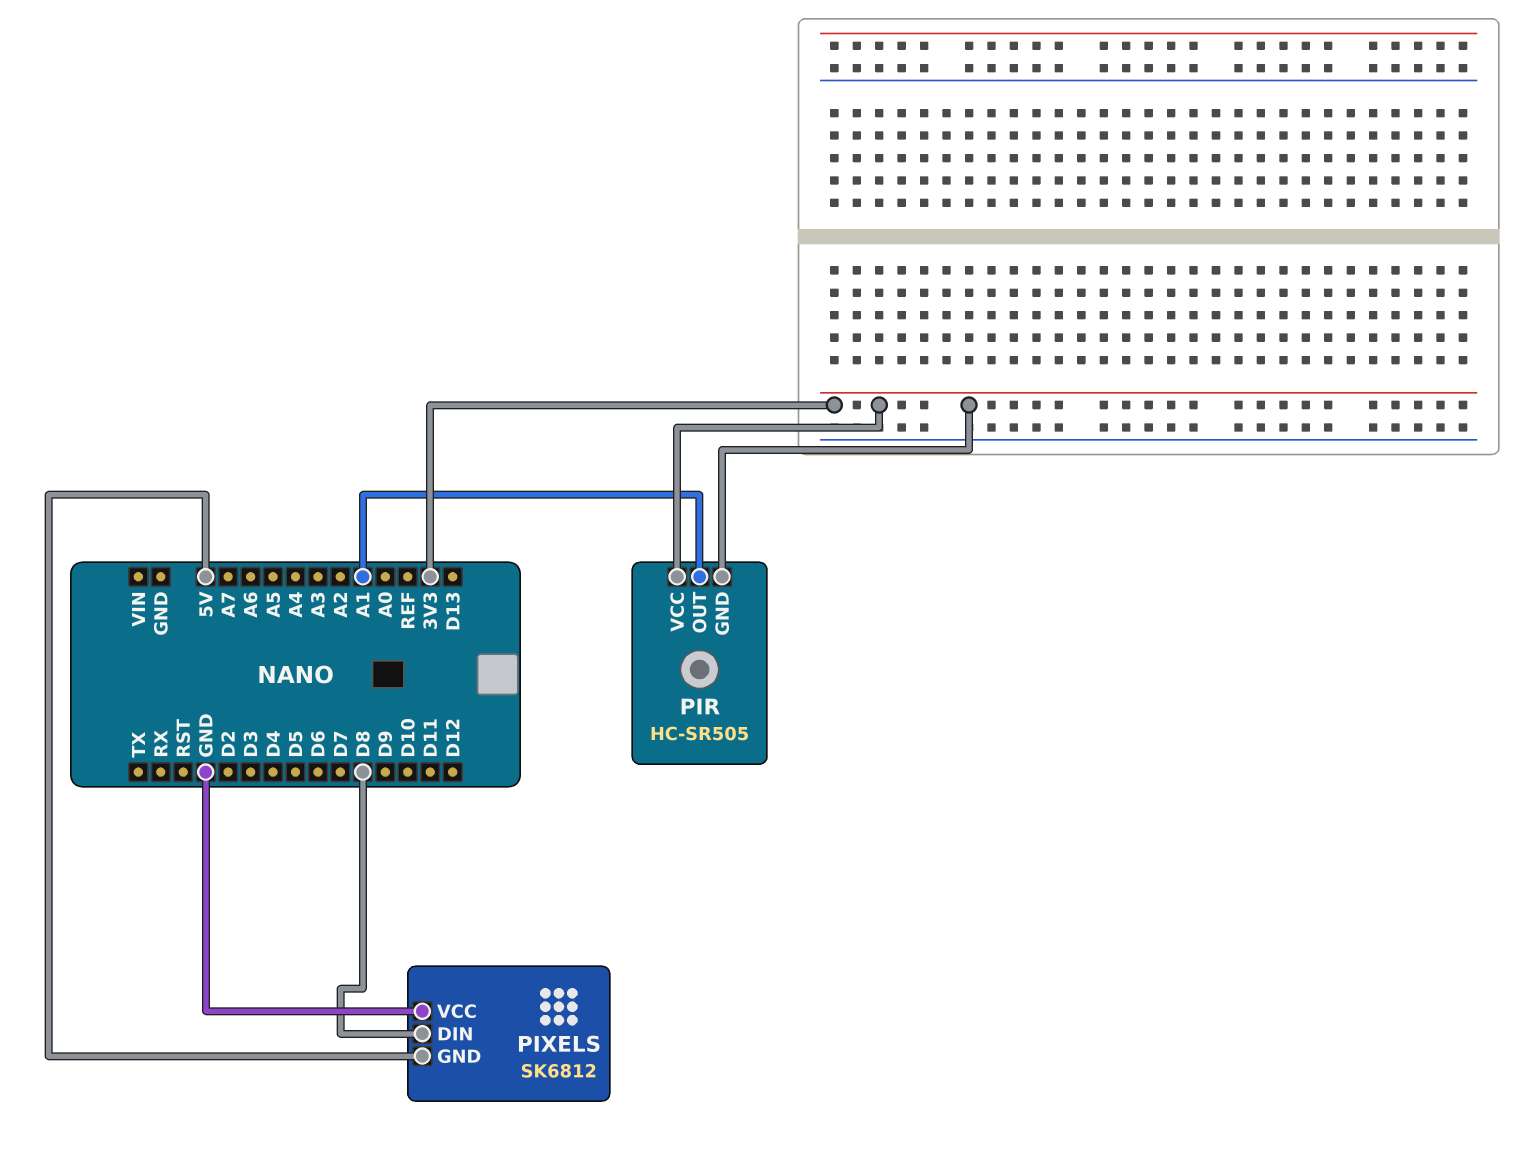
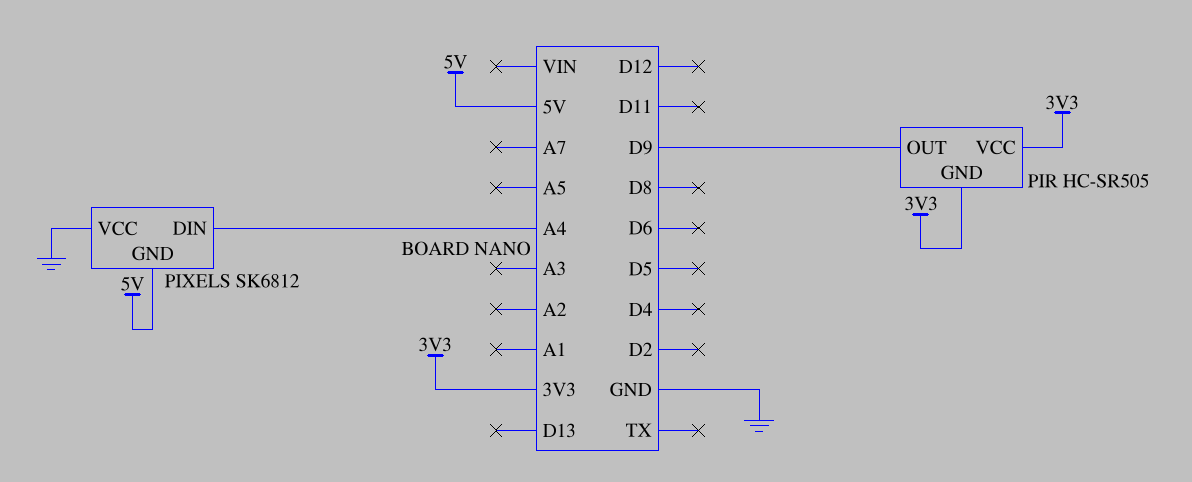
PIR pin OUT: A1 -> D9
PIXELS pin DIN: D8 -> A4

